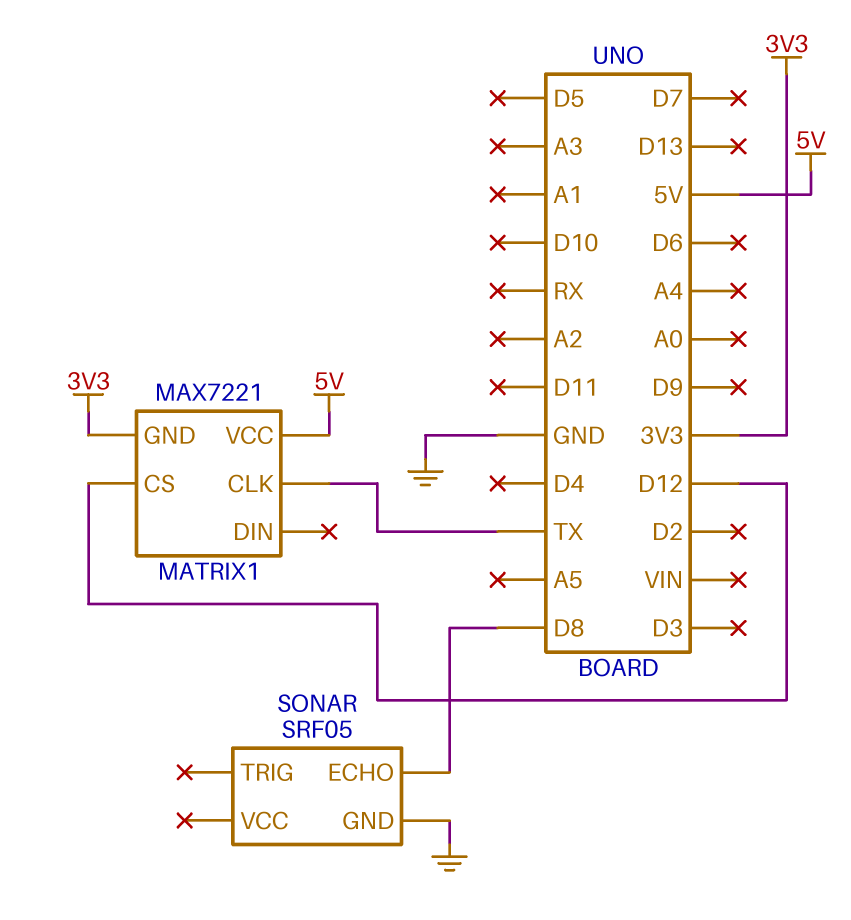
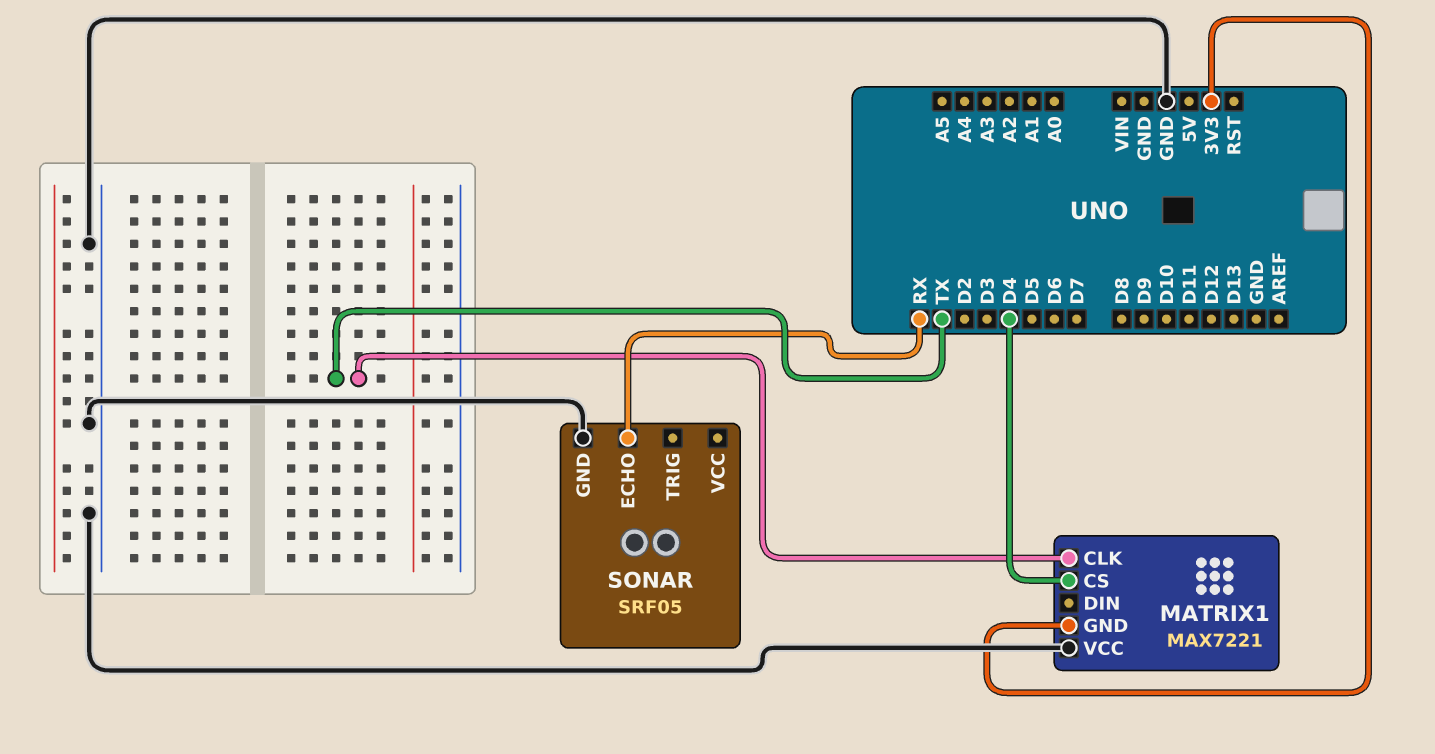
MATRIX1 pin CS: D12 -> D4
MATRIX1 pin VCC: 5V -> GND
SONAR pin ECHO: D8 -> RX

